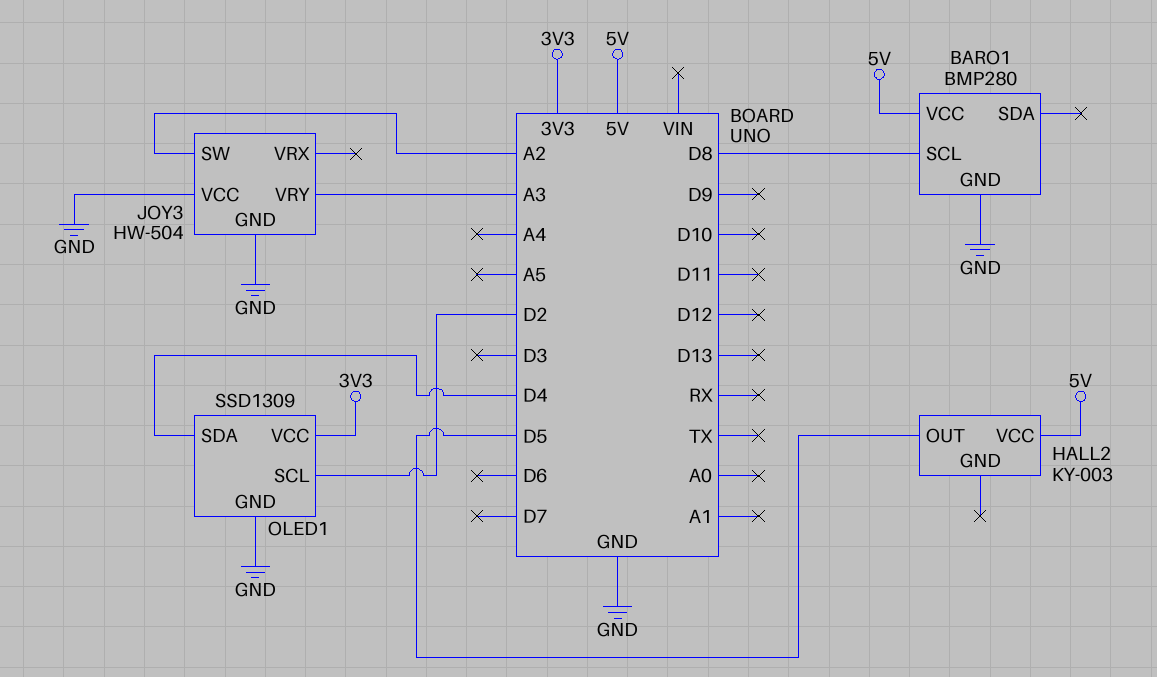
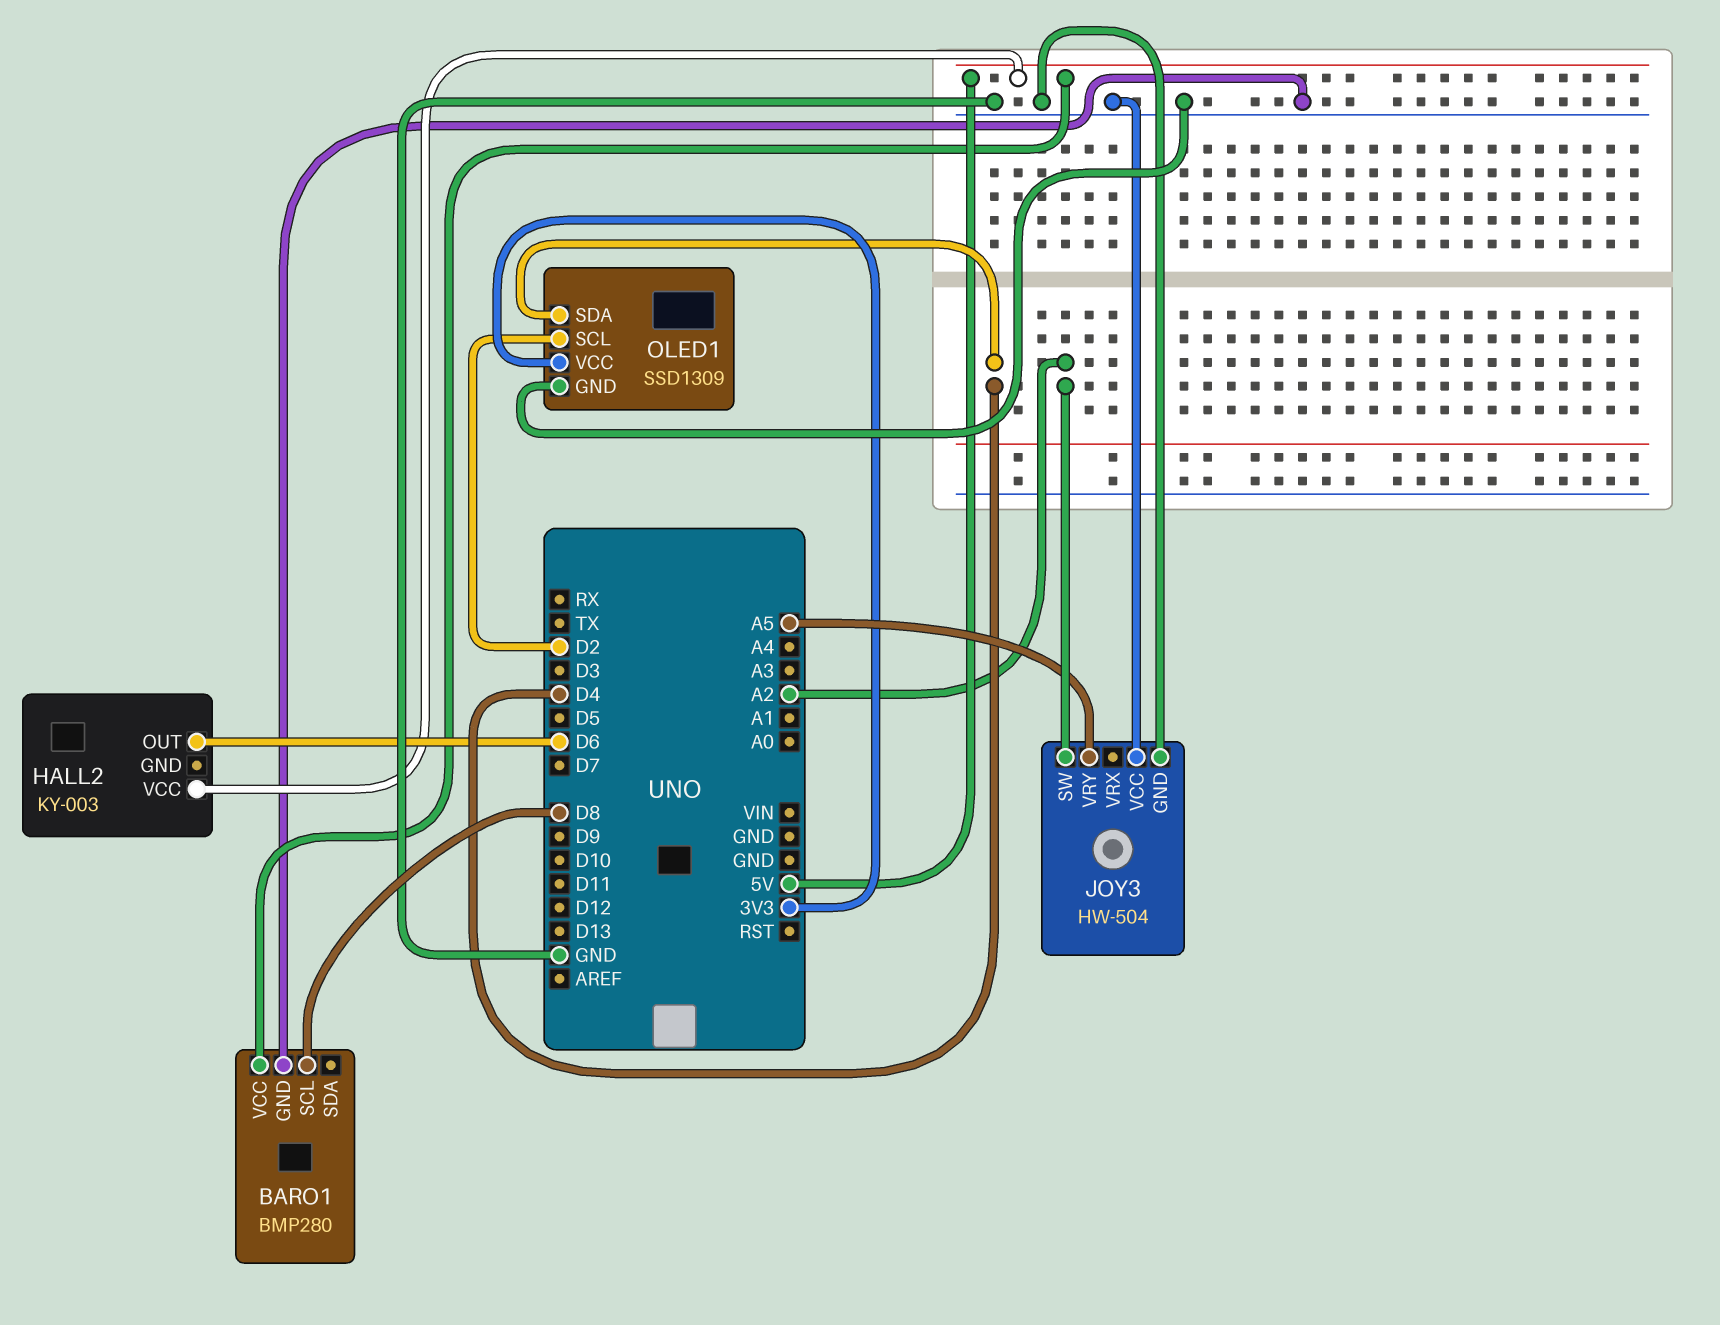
HALL2 pin OUT: D5 -> D6
JOY3 pin VRY: A3 -> A5

